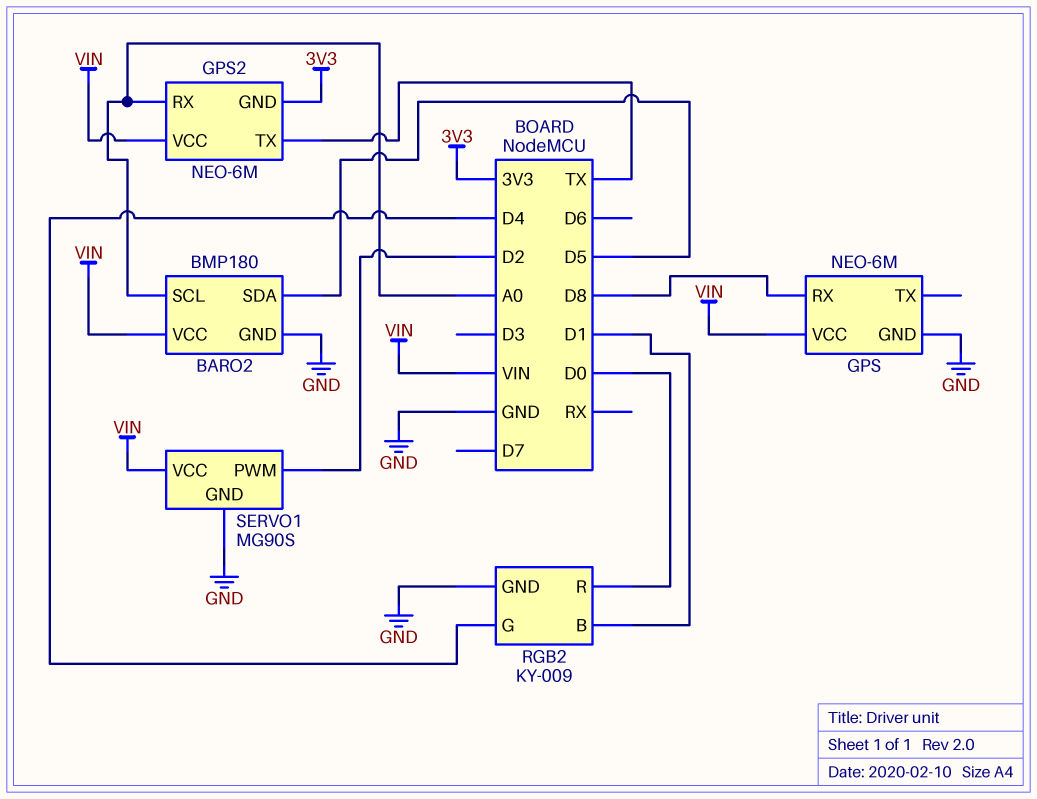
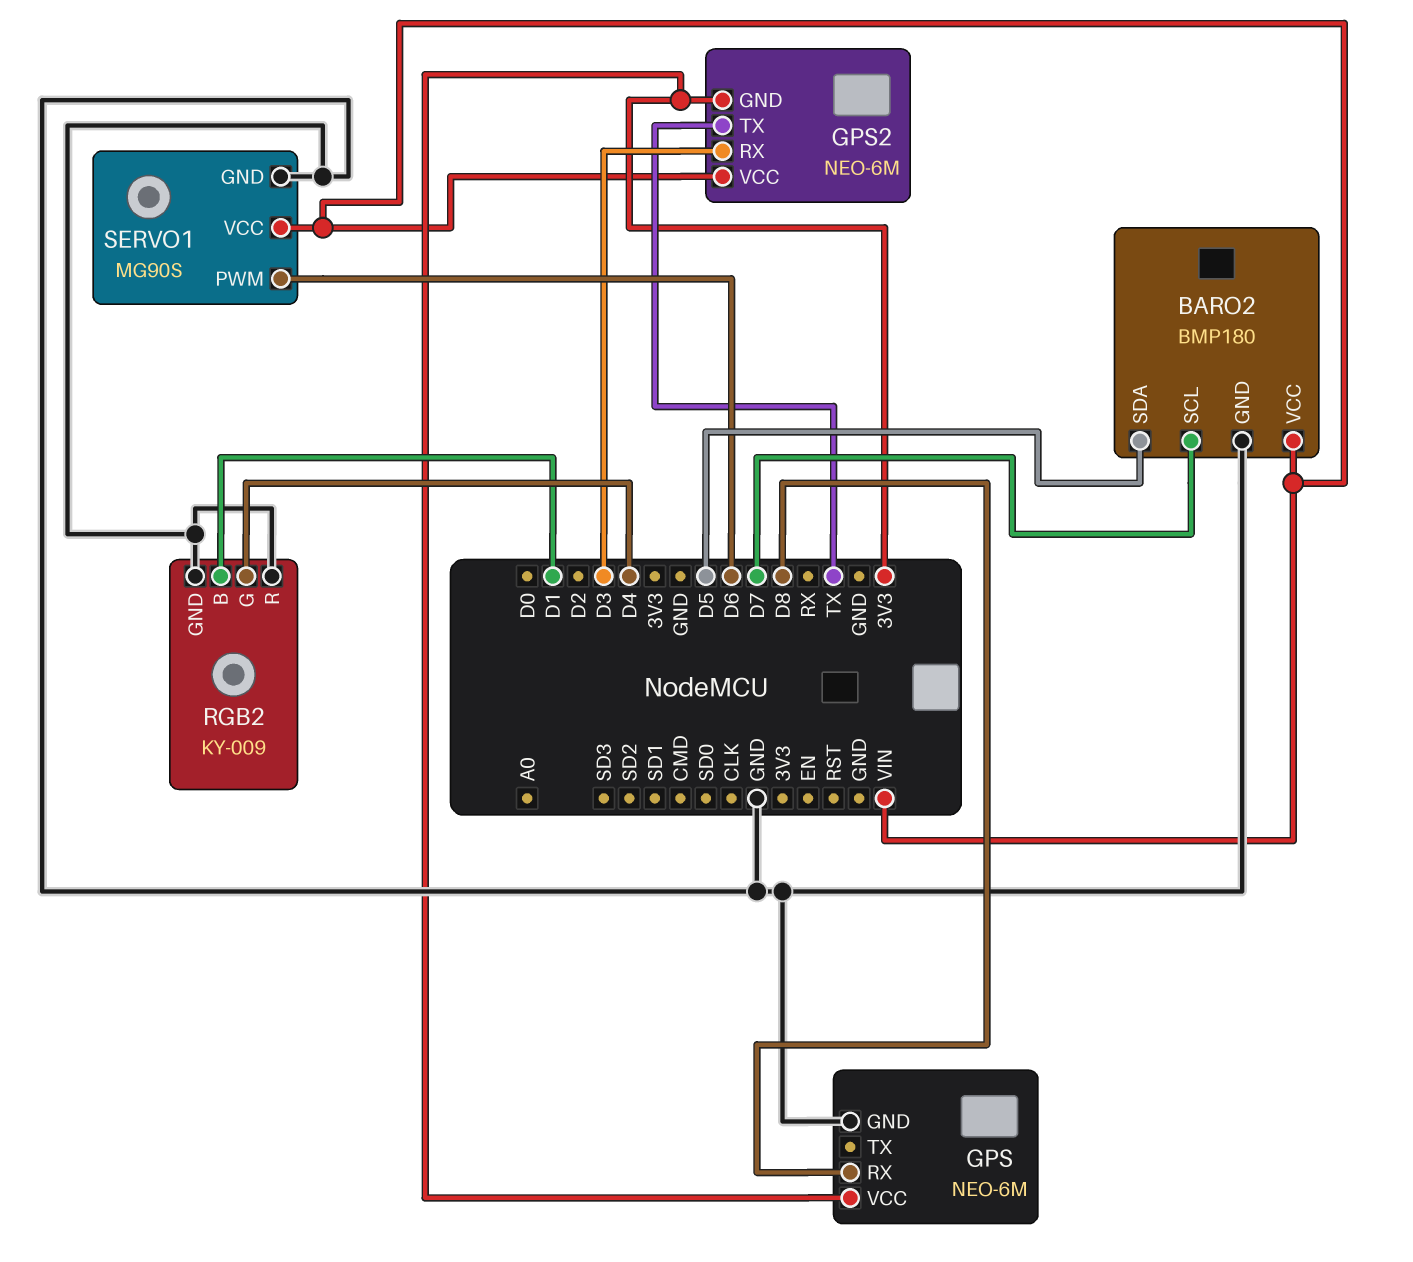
BARO2 pin SCL: A0 -> D7
GPS pin VCC: VIN -> 3V3
GPS2 pin RX: A0 -> D3
RGB2 pin R: D0 -> GND
SERVO1 pin PWM: D2 -> D6

